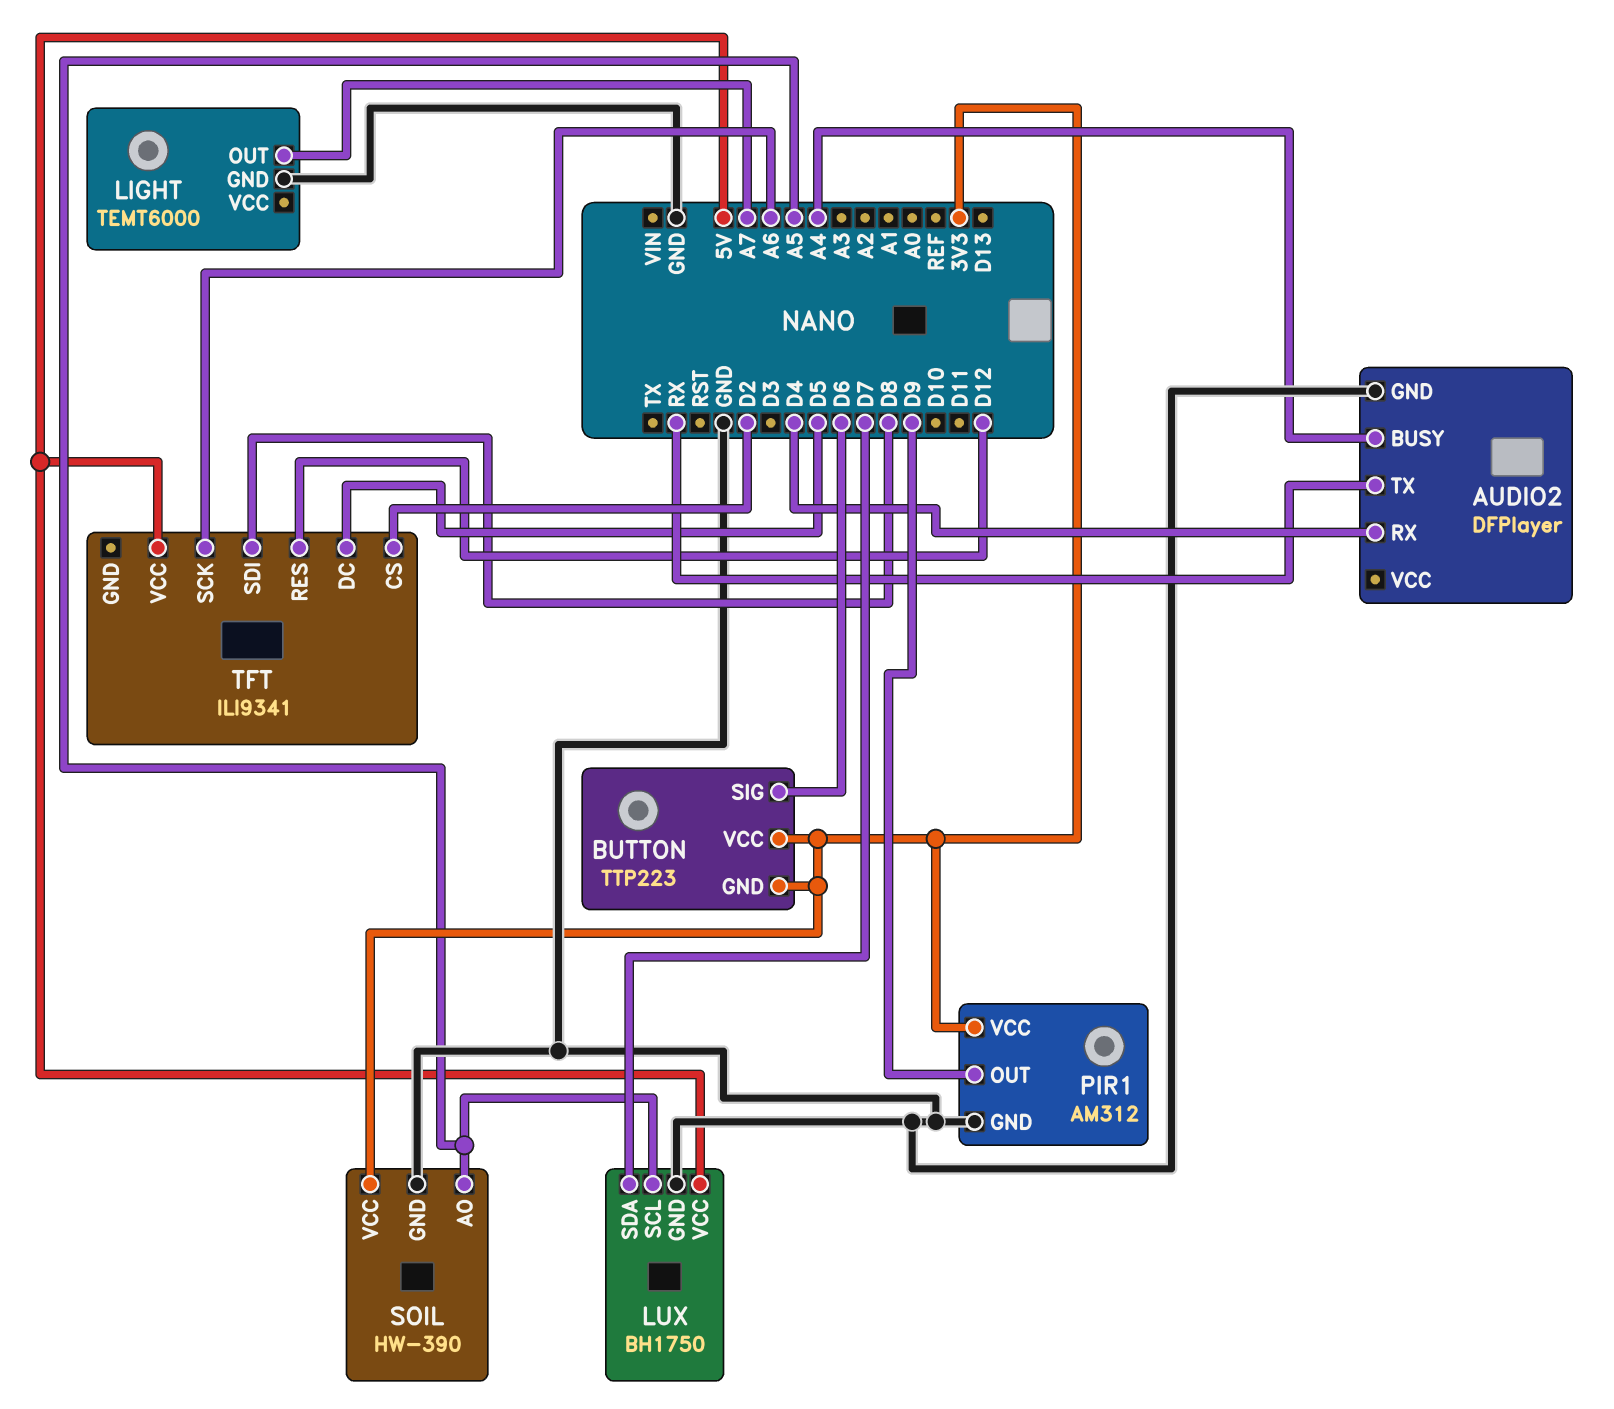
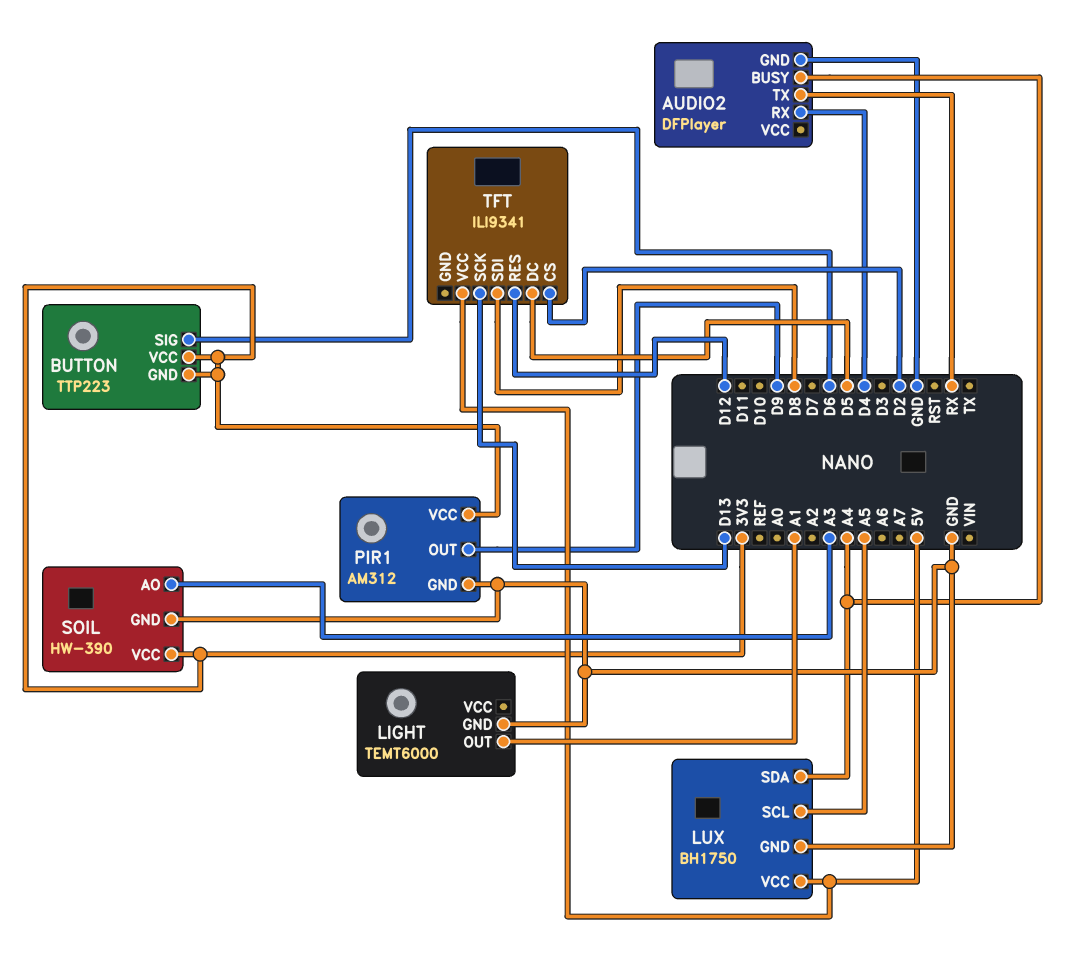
LIGHT pin OUT: A7 -> A1
LUX pin SDA: D7 -> A4
SOIL pin AO: A5 -> A3
TFT pin SCK: A6 -> D13

